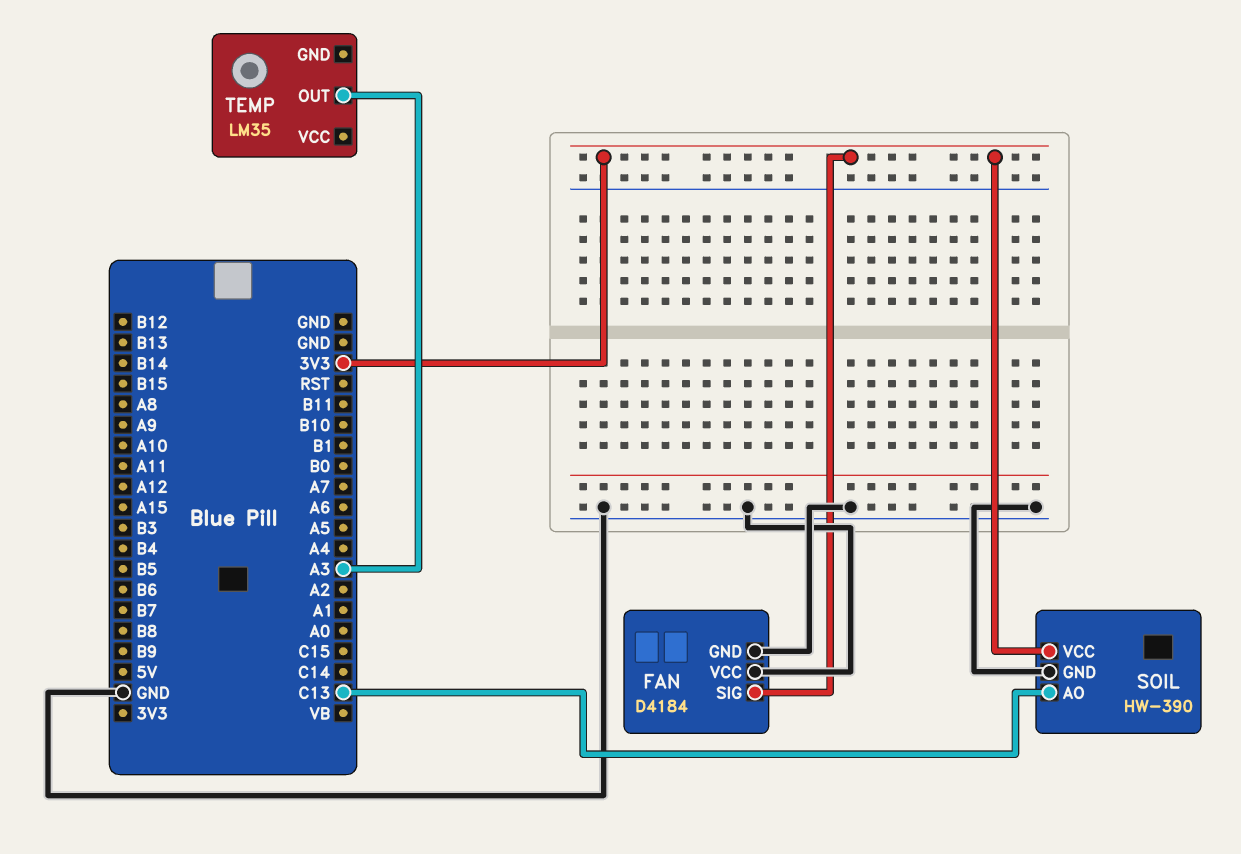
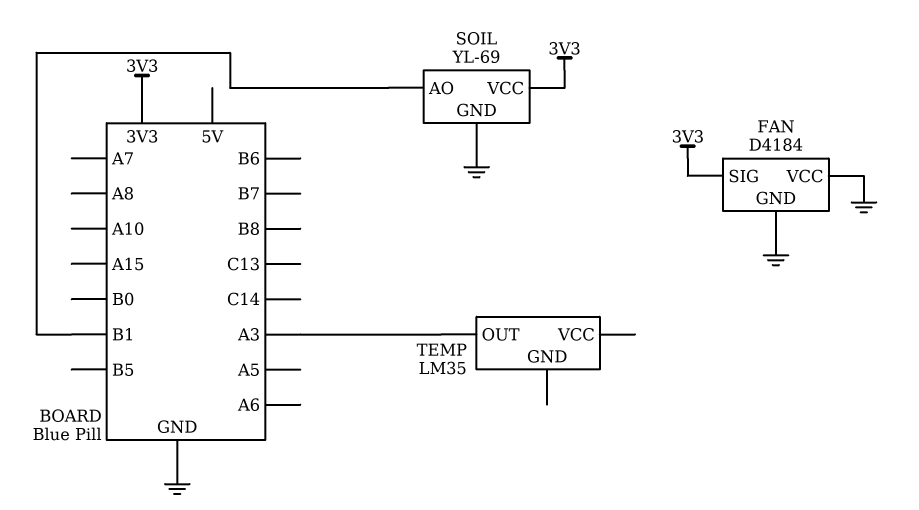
SOIL: HW-390 -> YL-69
SOIL pin AO: C13 -> B1

